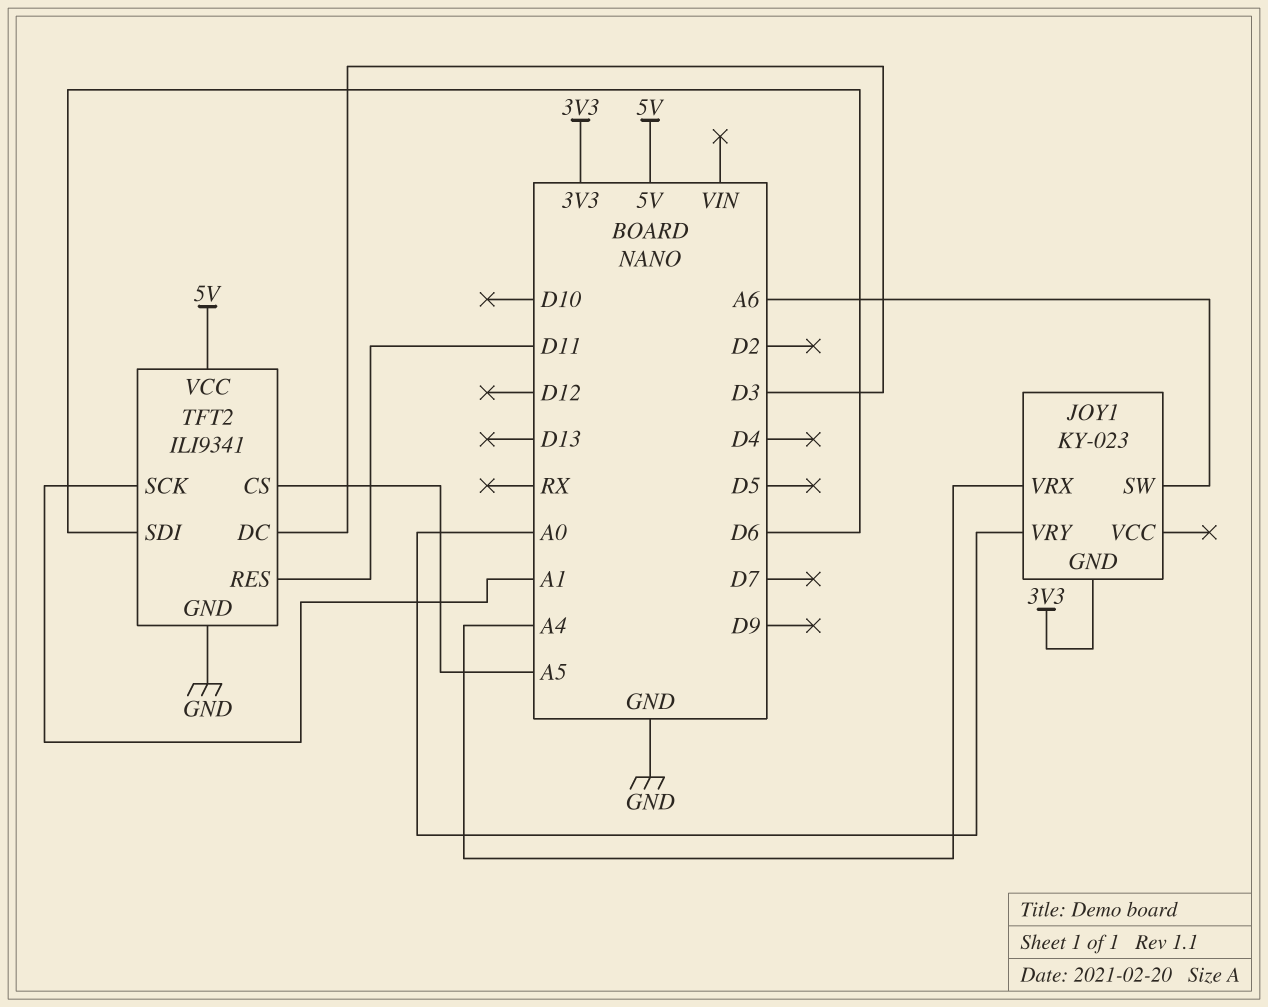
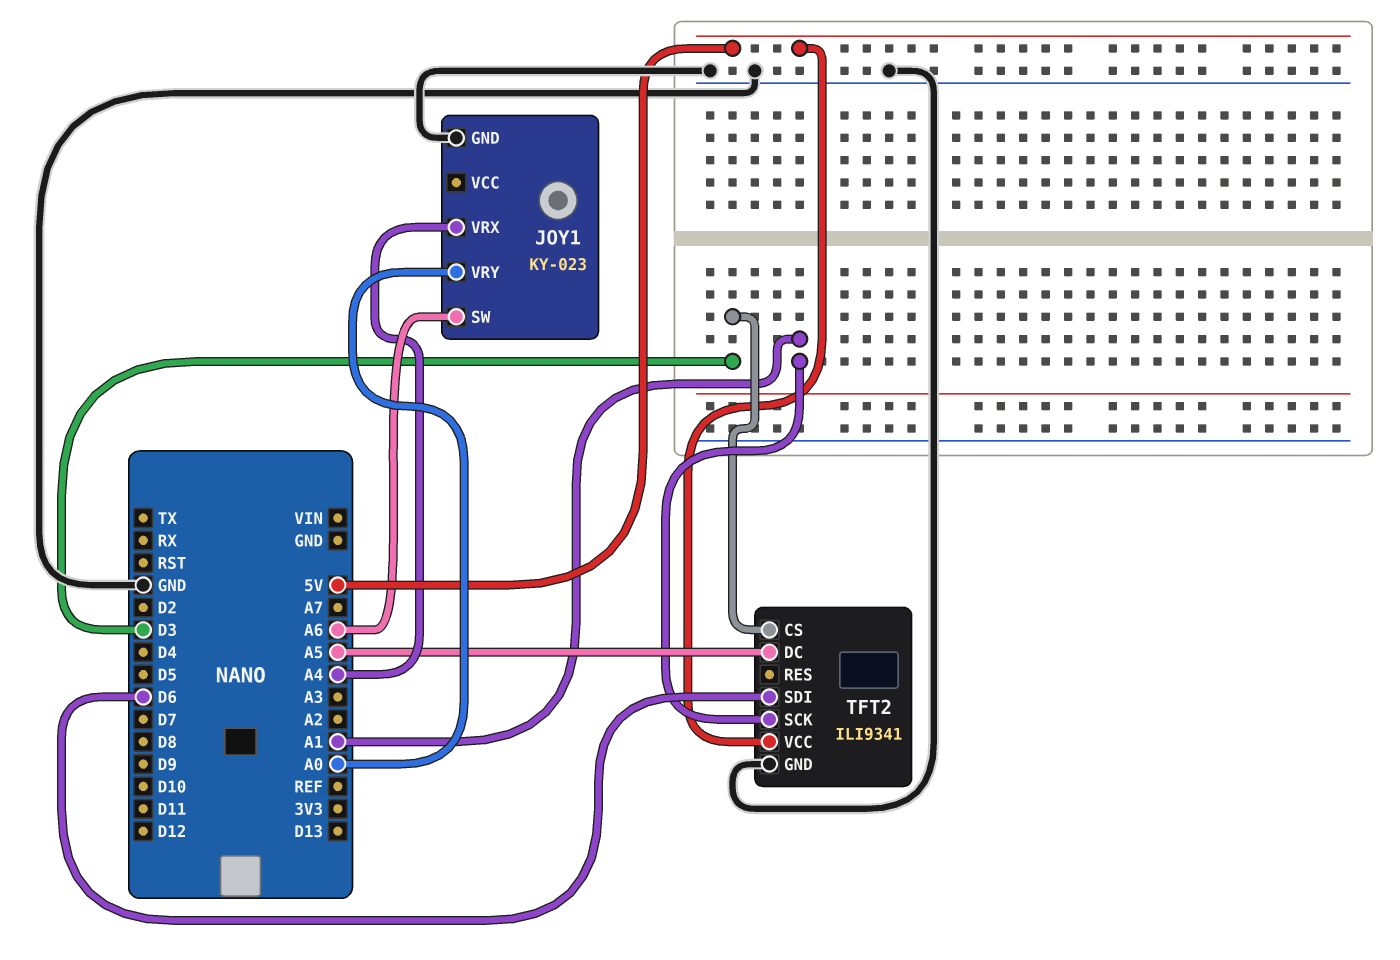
JOY1 pin GND: 3V3 -> GND
TFT2 pin CS: A5 -> D3
TFT2 pin DC: D3 -> A5
TFT2 pin RES: D11 -> none

